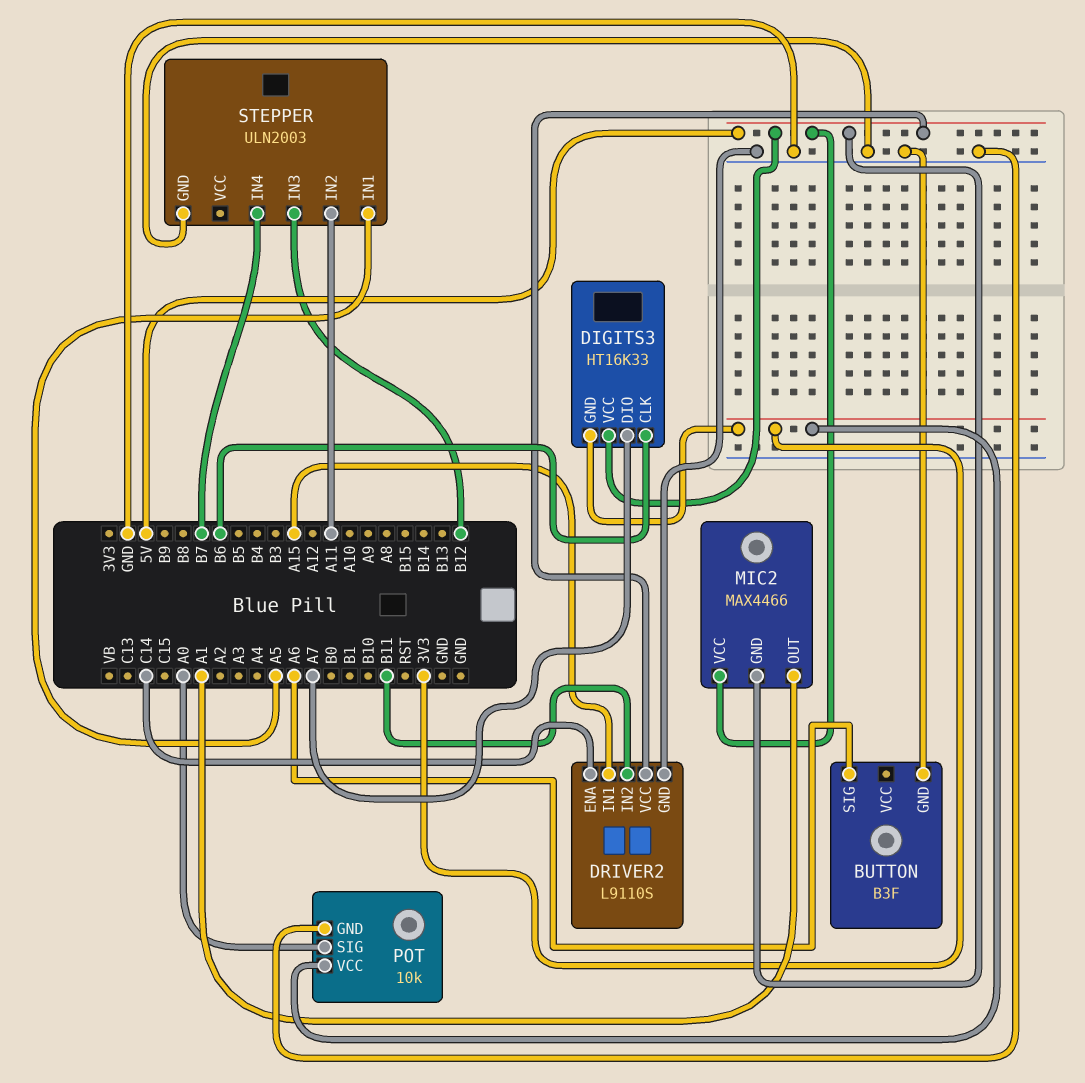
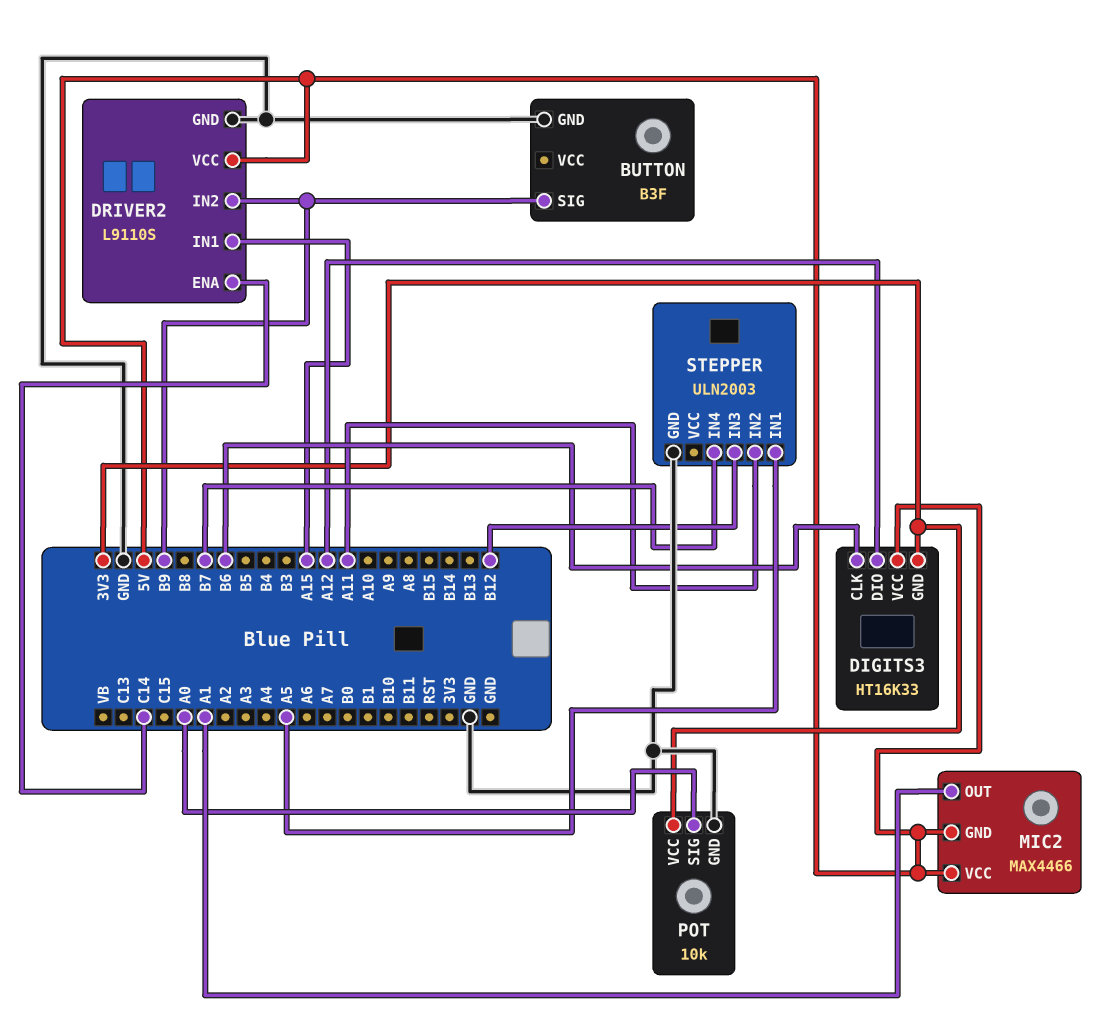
BUTTON pin SIG: A6 -> B9
DIGITS3 pin DIO: A7 -> A12
DRIVER2 pin IN2: B11 -> B9

